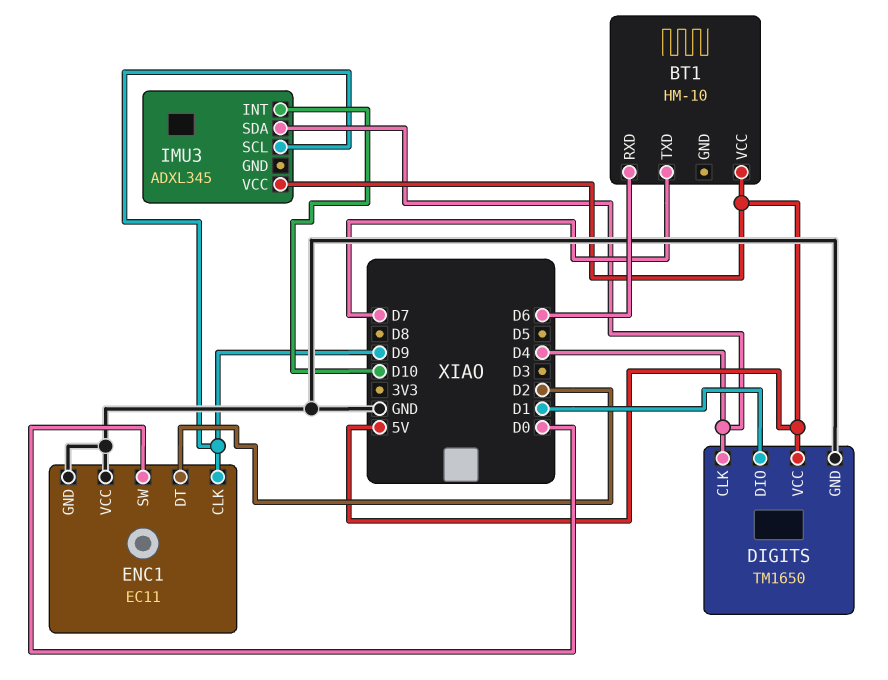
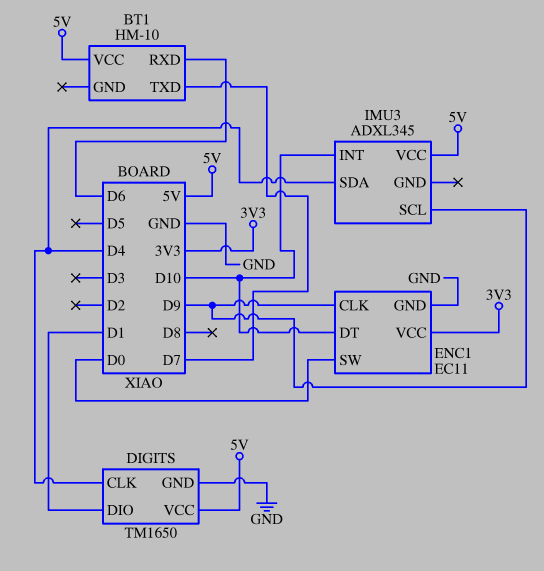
ENC1 pin DT: D2 -> D10
ENC1 pin VCC: GND -> 3V3

